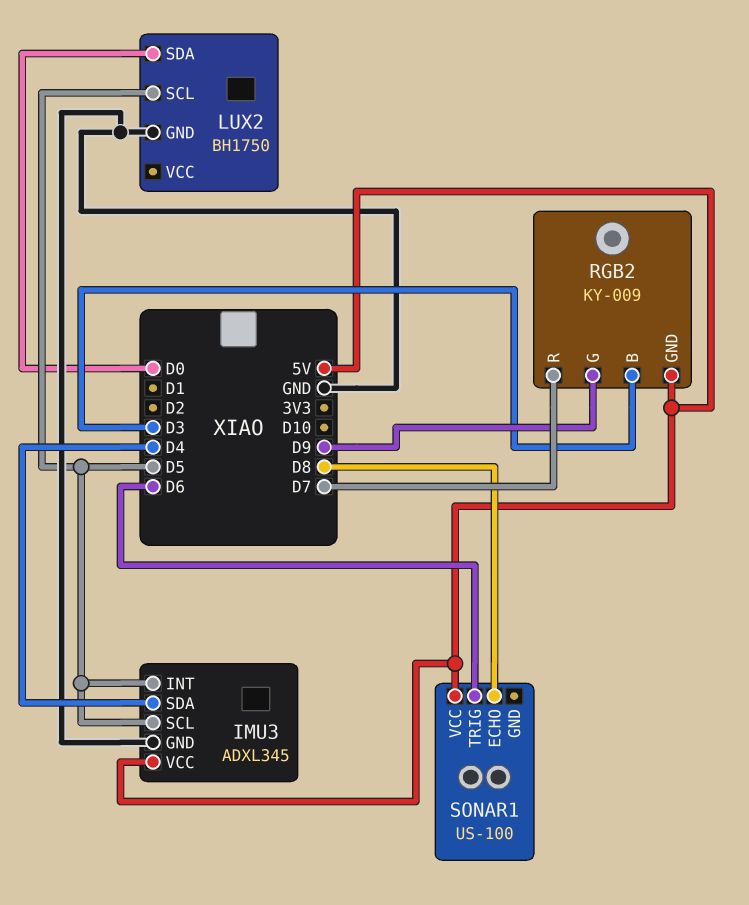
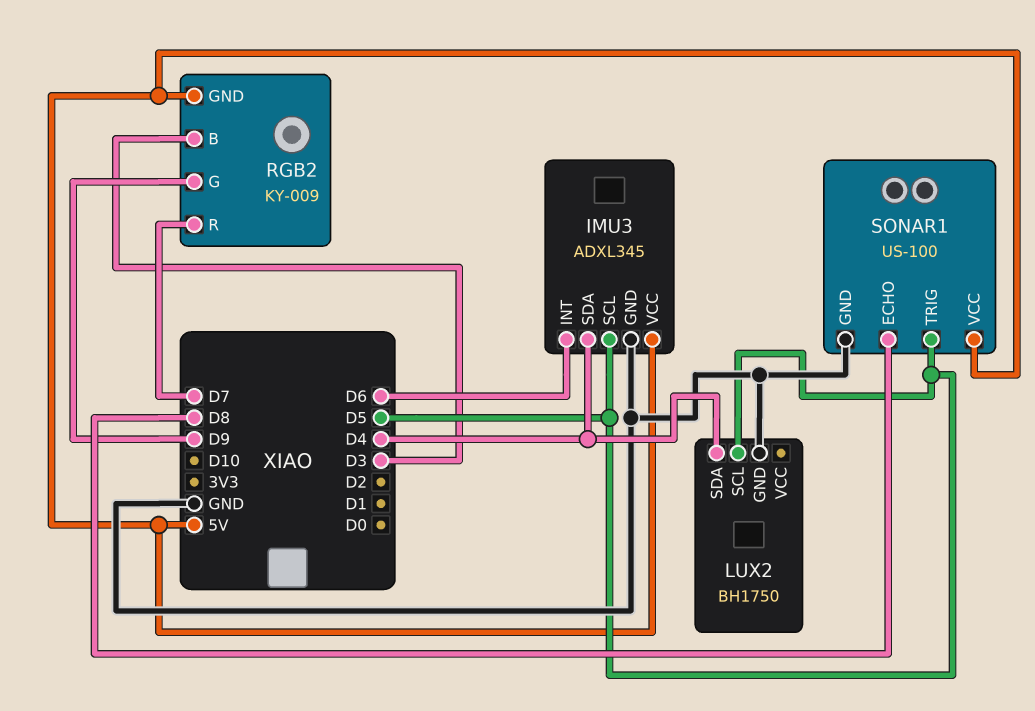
IMU3 pin INT: D5 -> D6
LUX2 pin SDA: D0 -> D4
SONAR1 pin GND: none -> GND
SONAR1 pin TRIG: D6 -> D5

